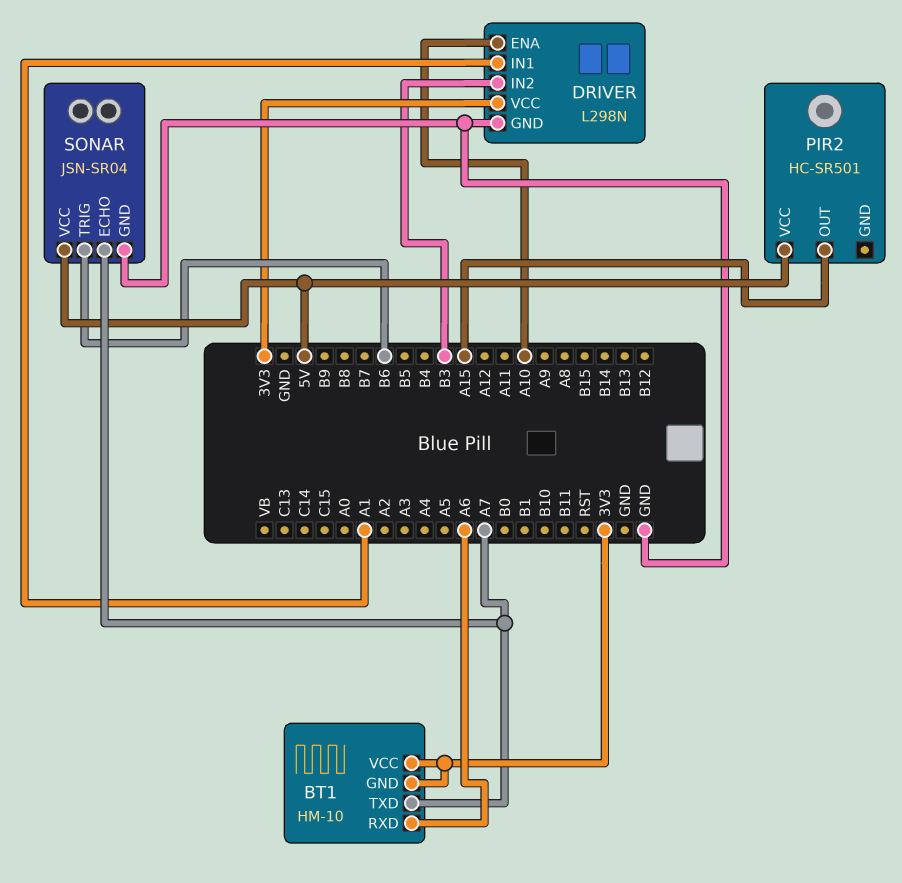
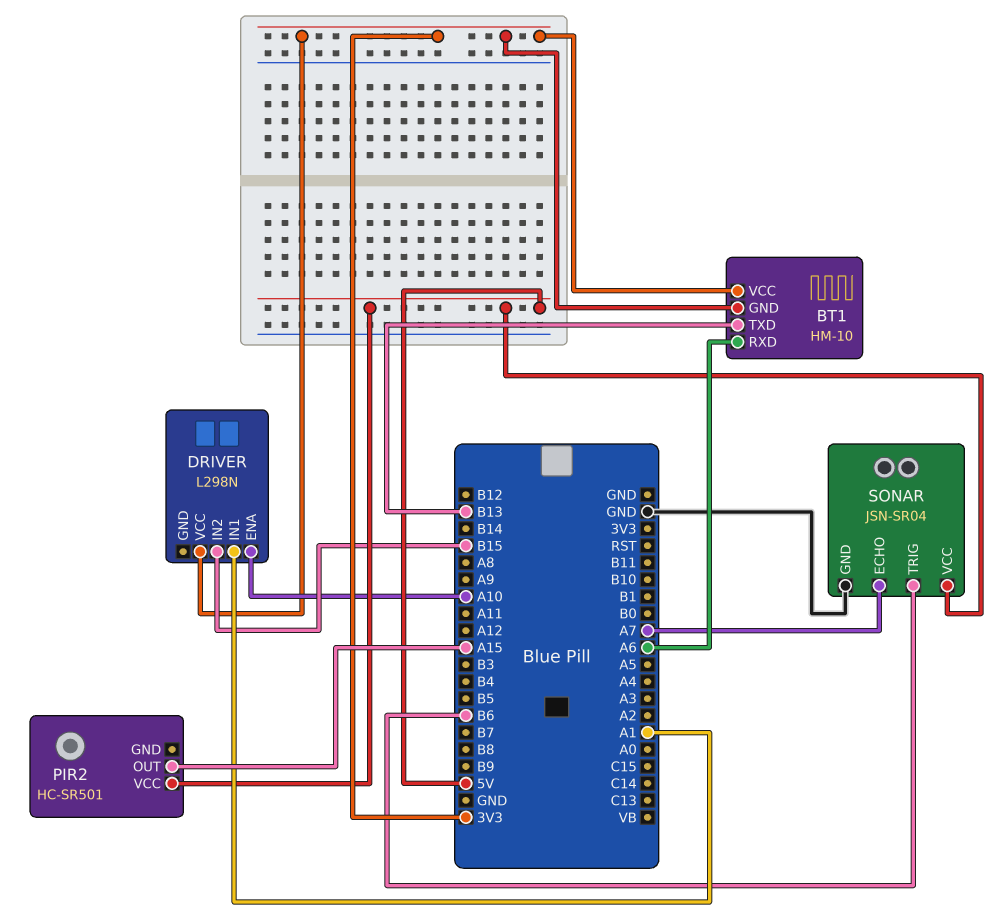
BT1 pin TXD: A7 -> B13
DRIVER pin GND: GND -> none
DRIVER pin IN2: B3 -> B15

